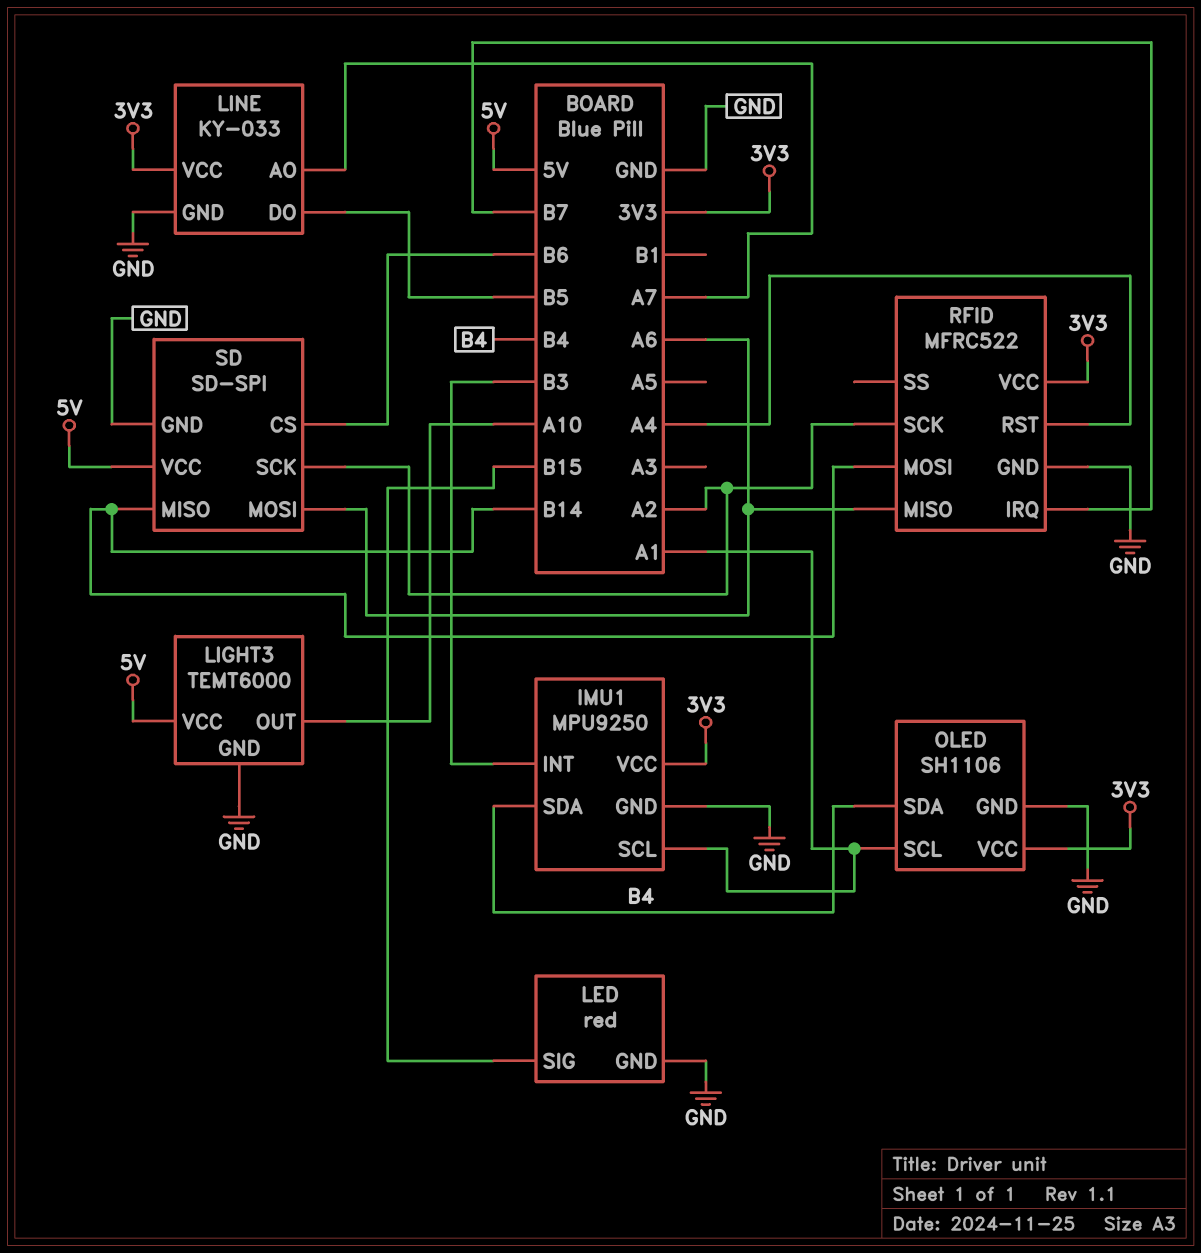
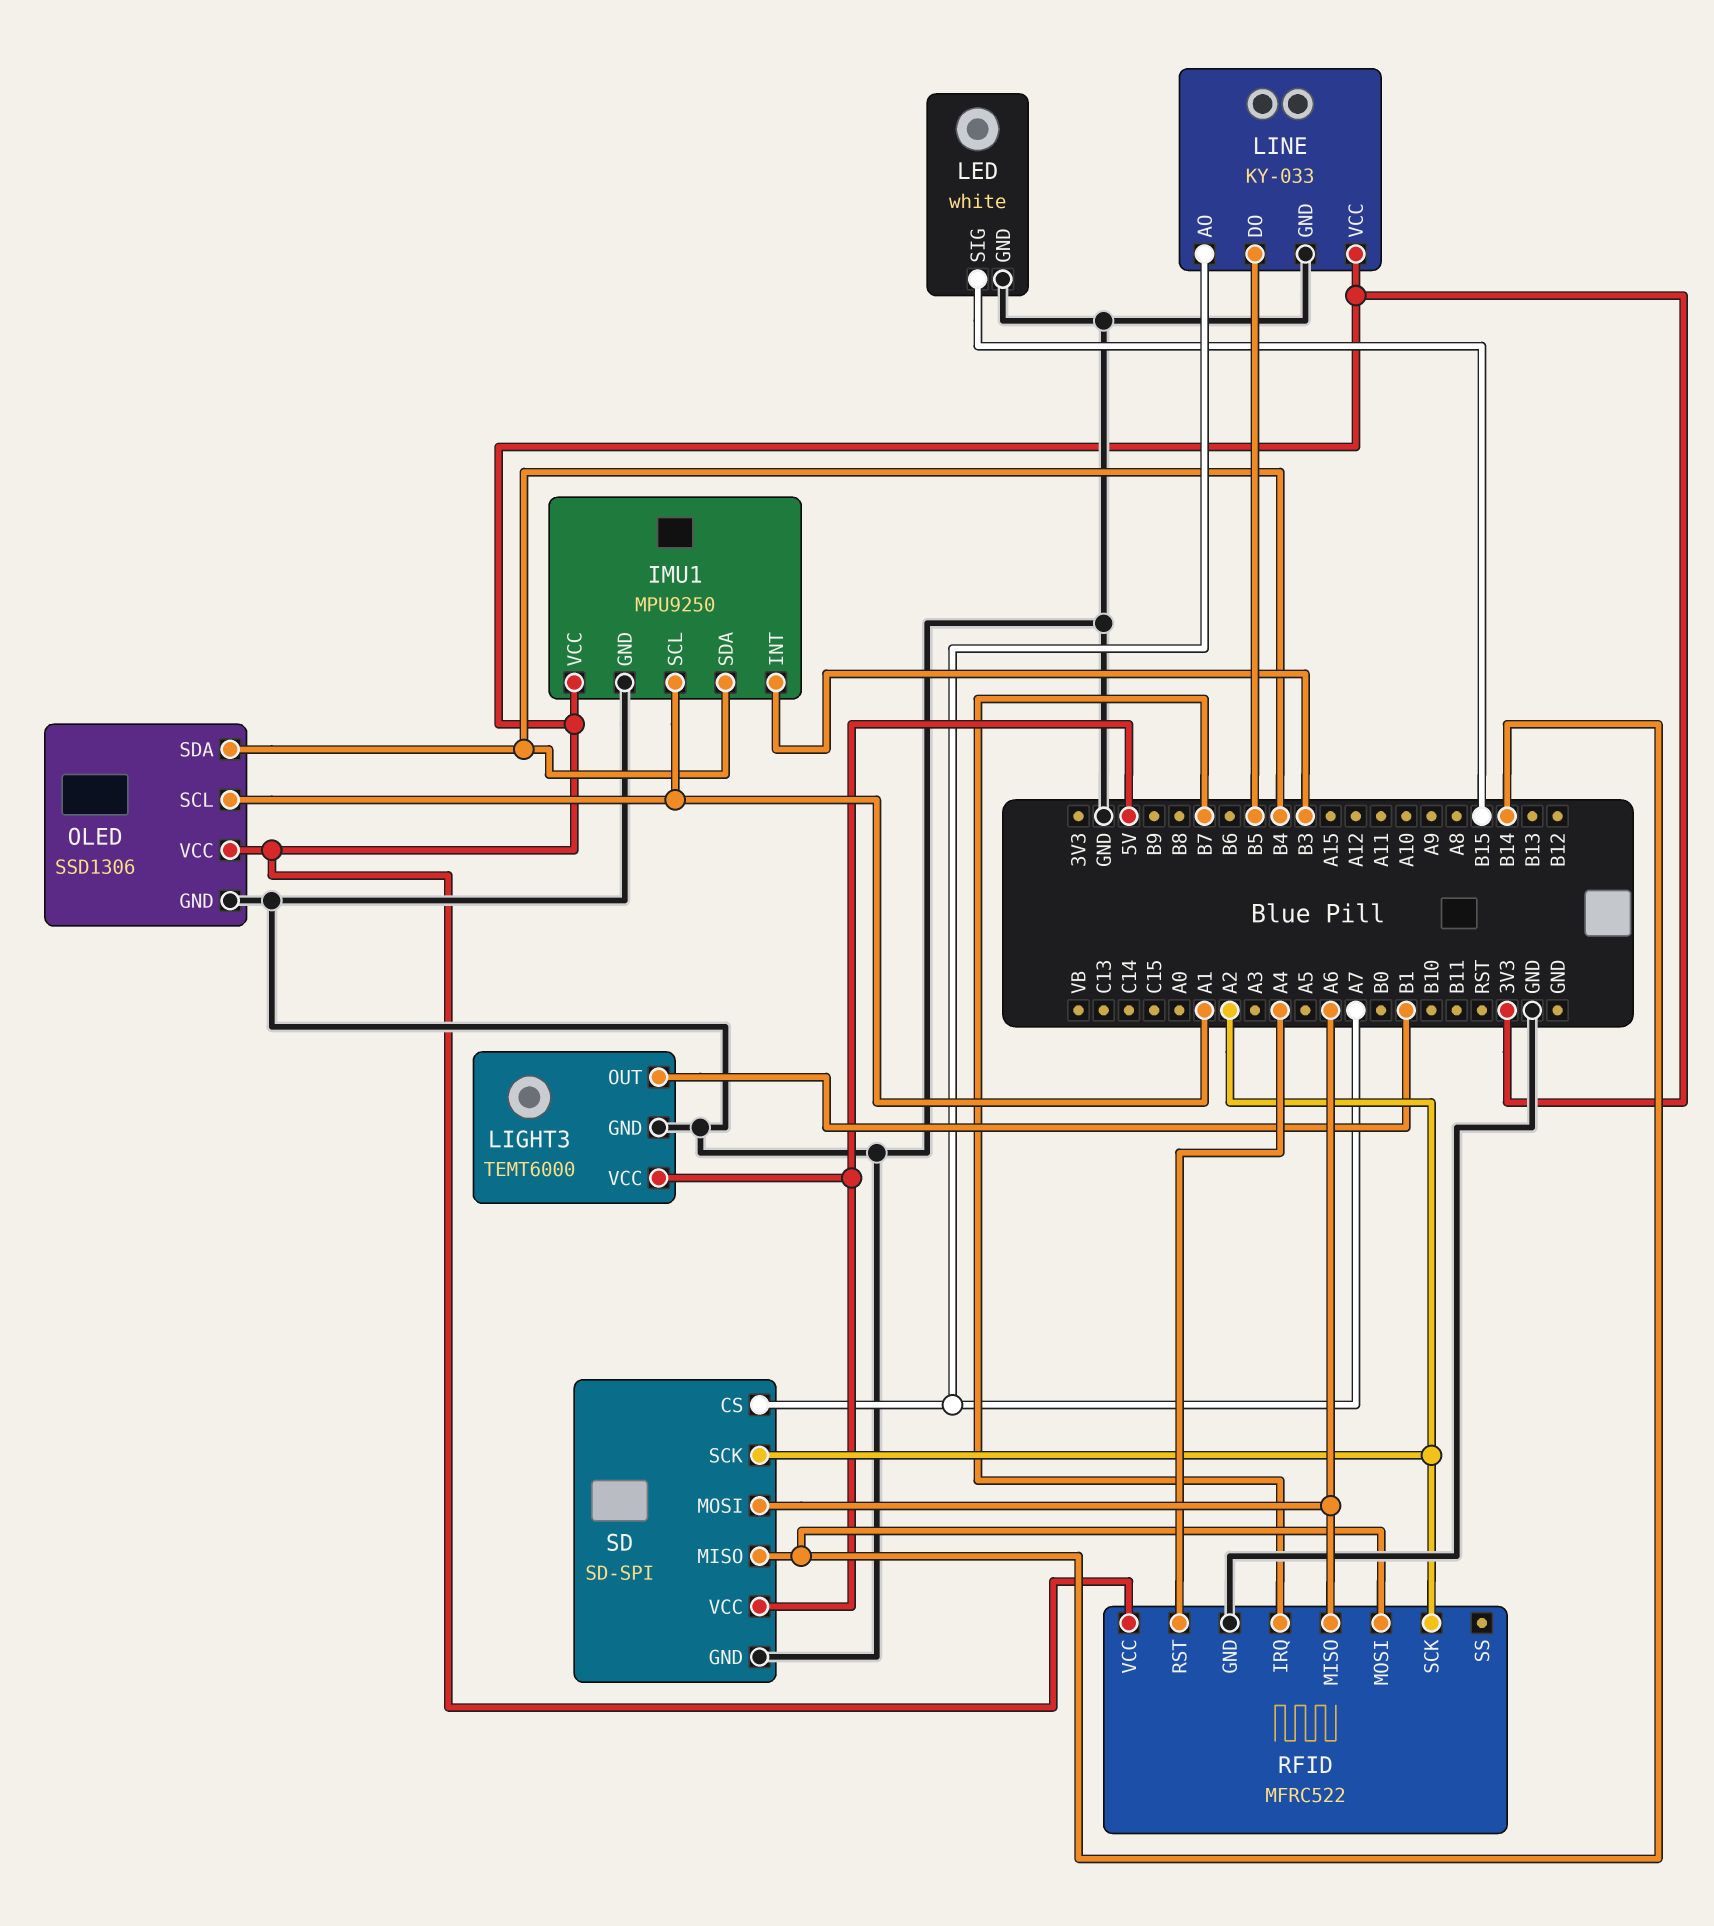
LED: red -> white
LIGHT3 pin OUT: A10 -> B1
OLED: SH1106 -> SSD1306
SD pin CS: B6 -> A7

